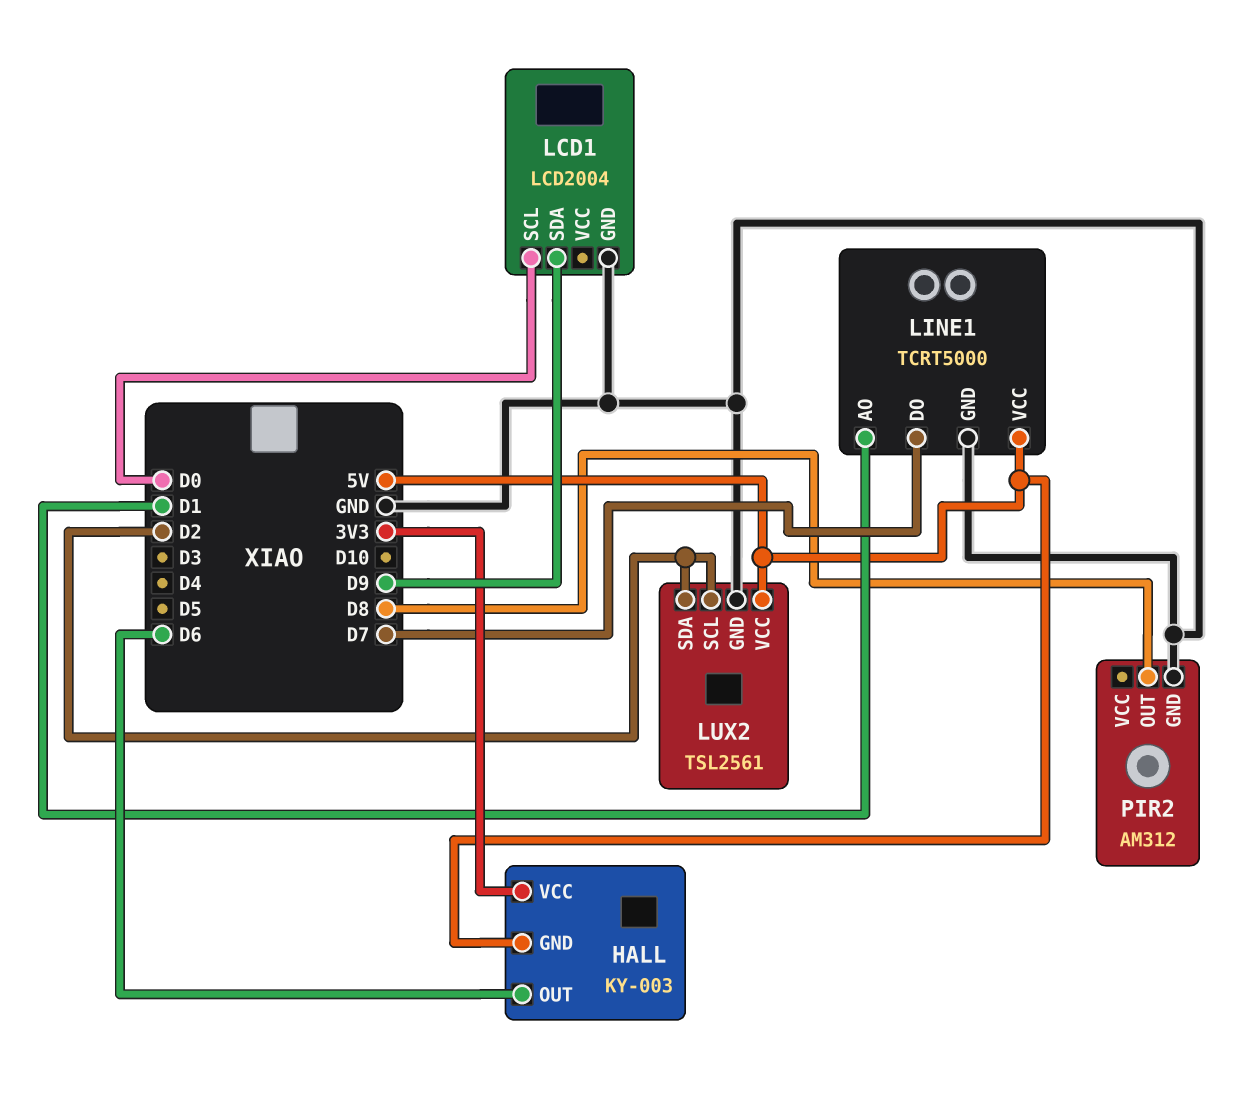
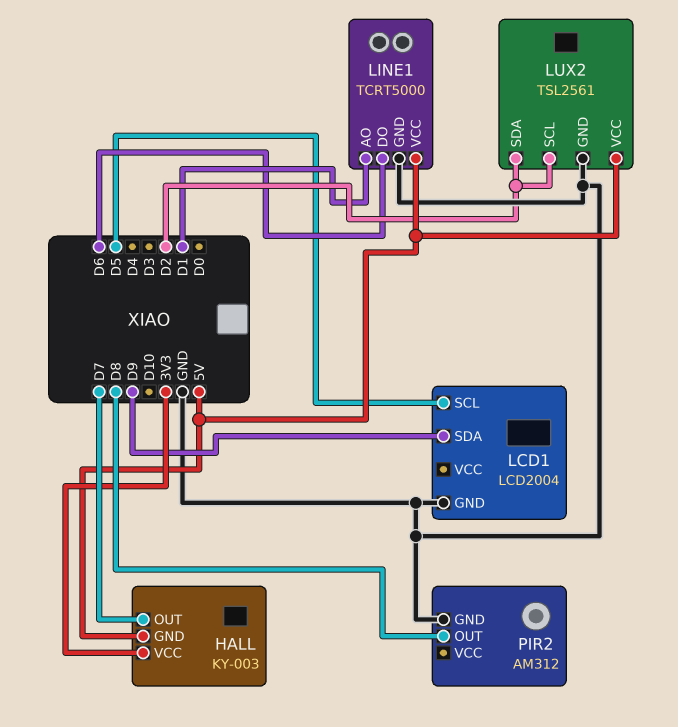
HALL pin OUT: D6 -> D7
LCD1 pin SCL: D0 -> D5
LINE1 pin DO: D7 -> D6

